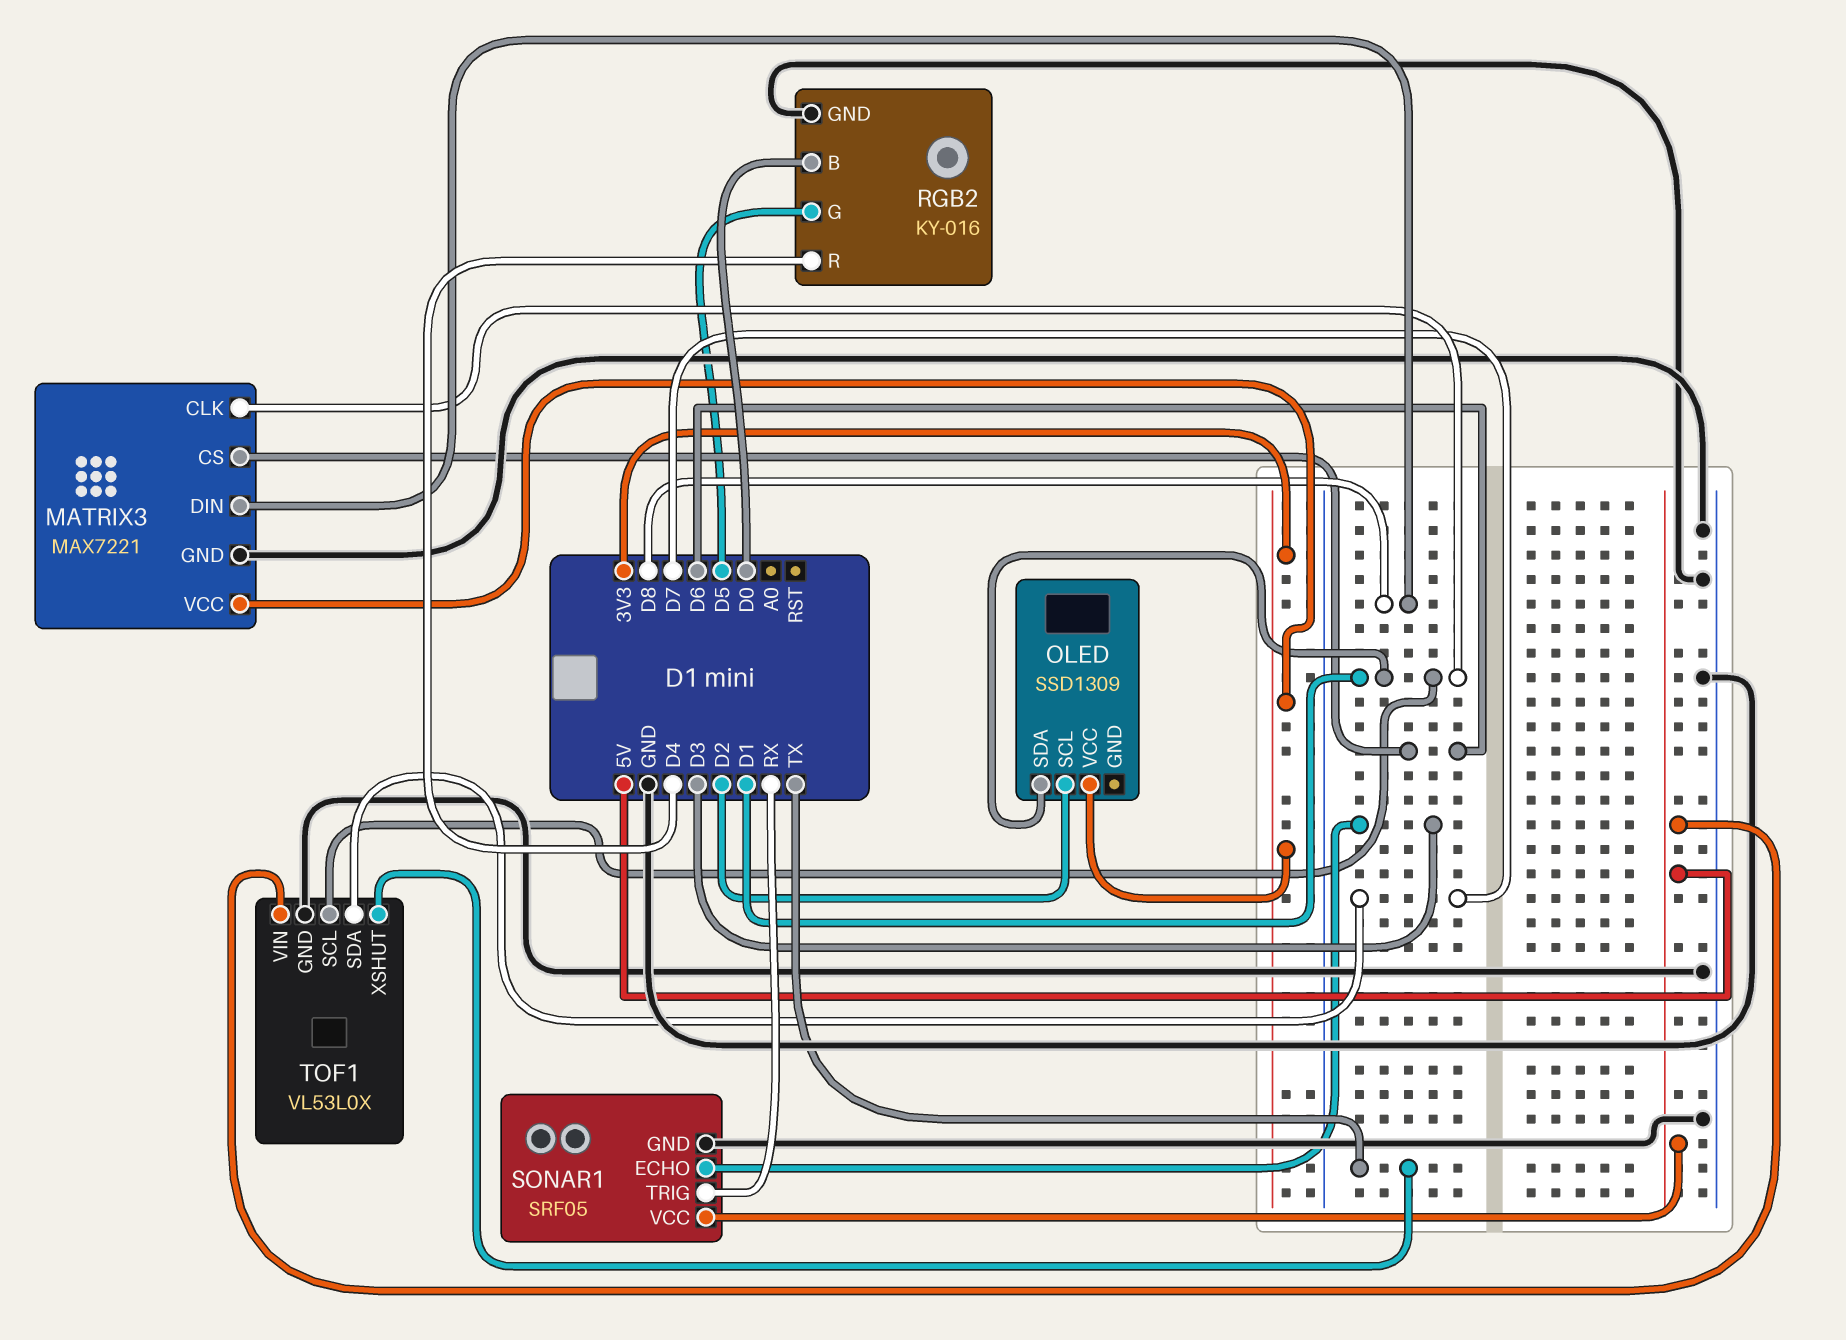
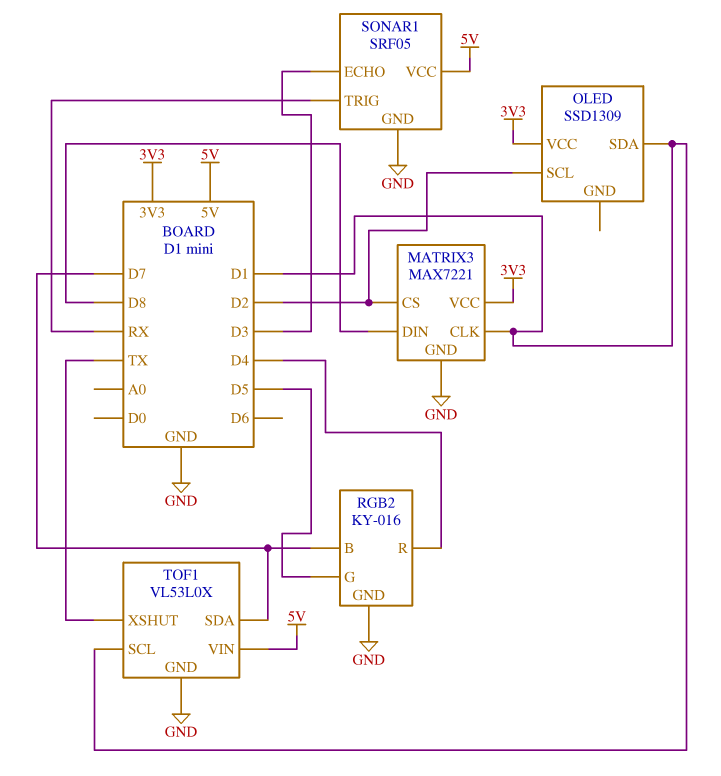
MATRIX3 pin CS: D6 -> D2
RGB2 pin B: D0 -> D7

